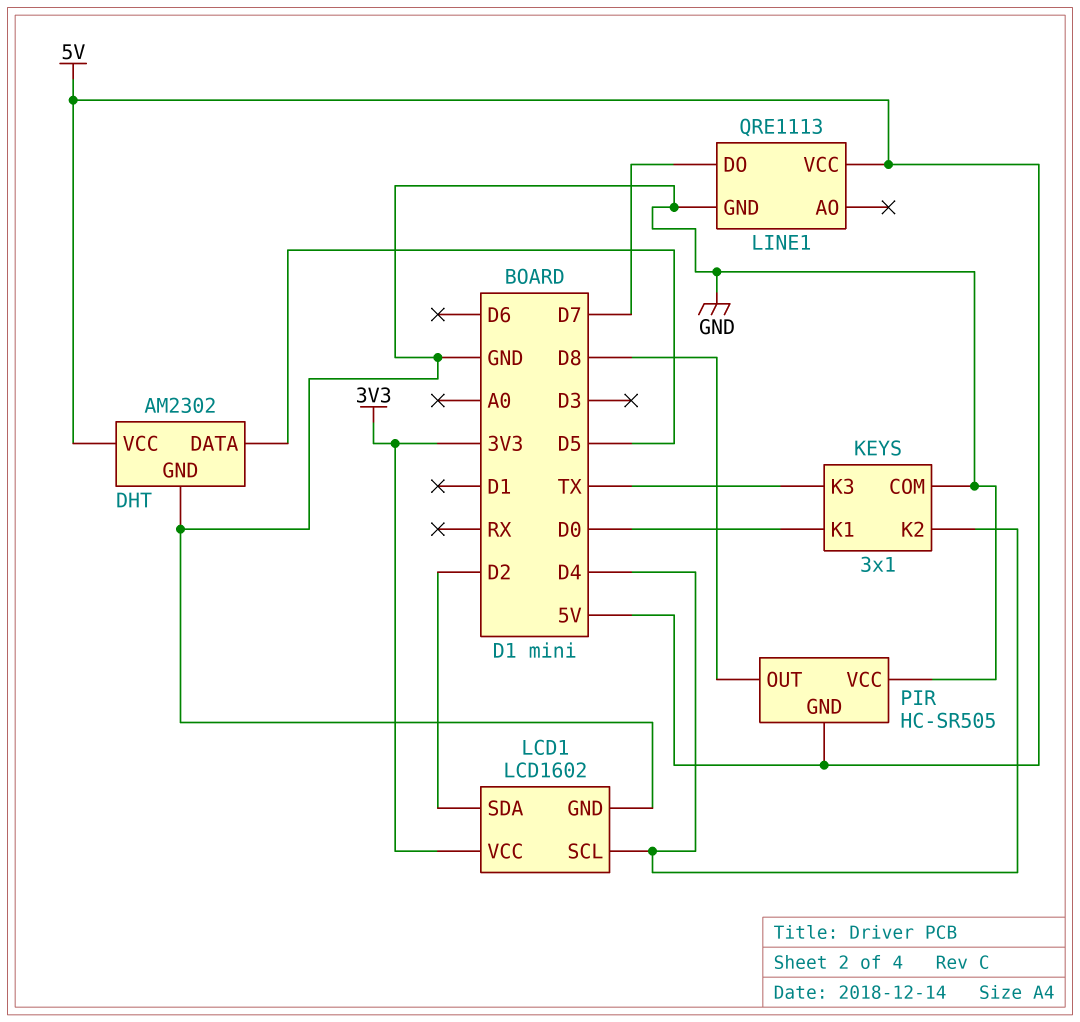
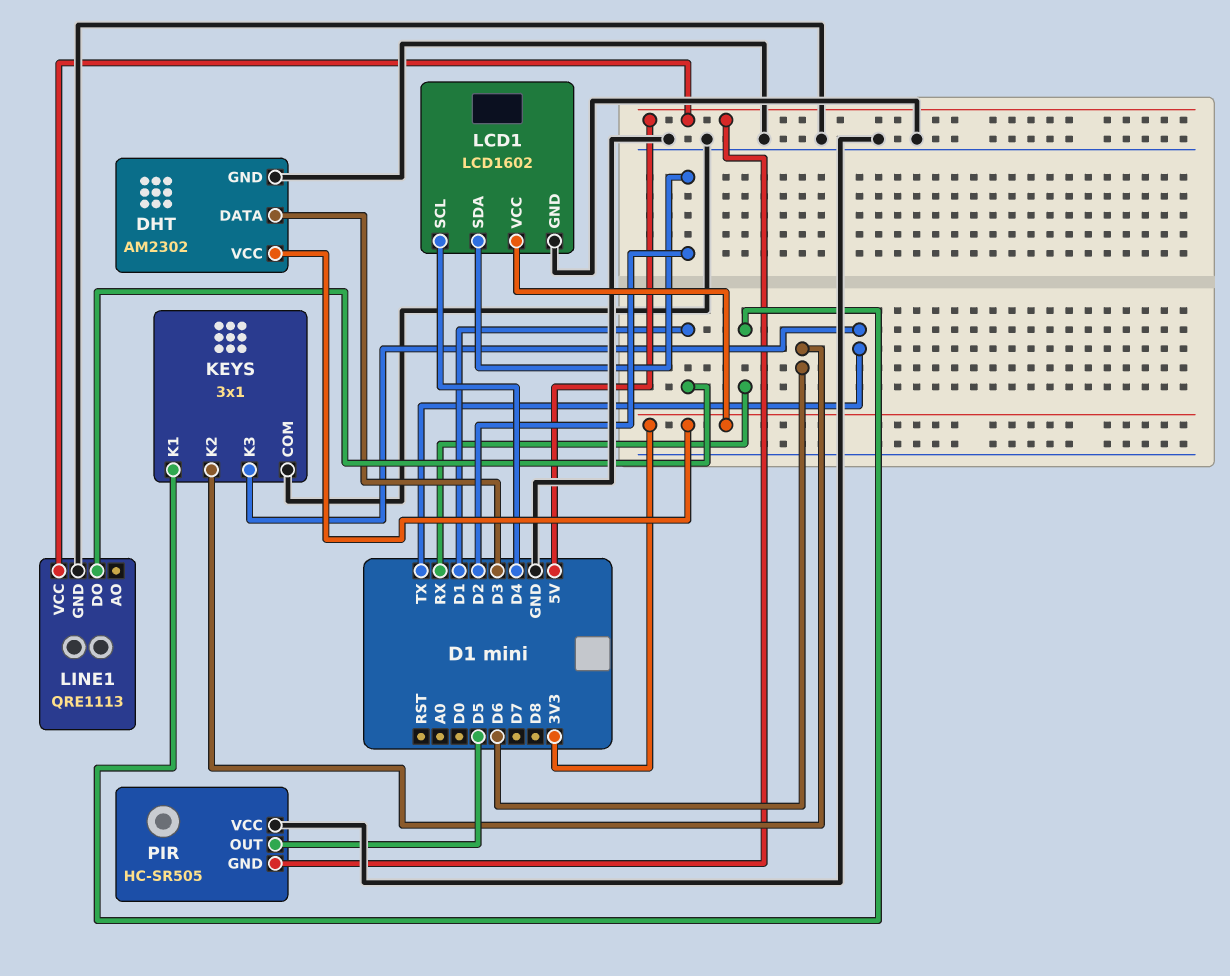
DHT pin DATA: D5 -> D3
DHT pin VCC: 5V -> 3V3
KEYS pin K1: D0 -> RX
KEYS pin K2: D4 -> D6
LINE1 pin DO: D7 -> D1
PIR pin OUT: D8 -> D5

